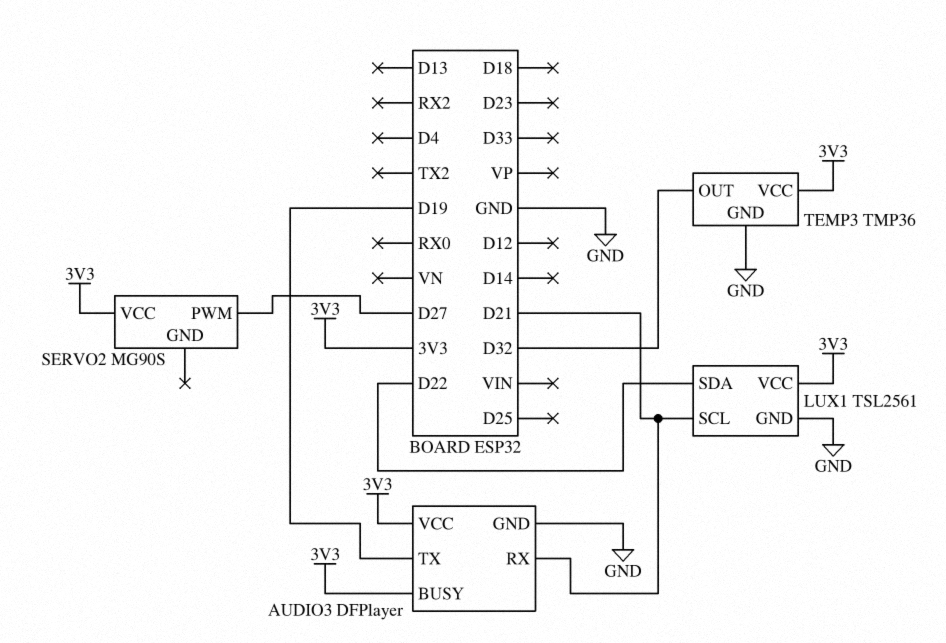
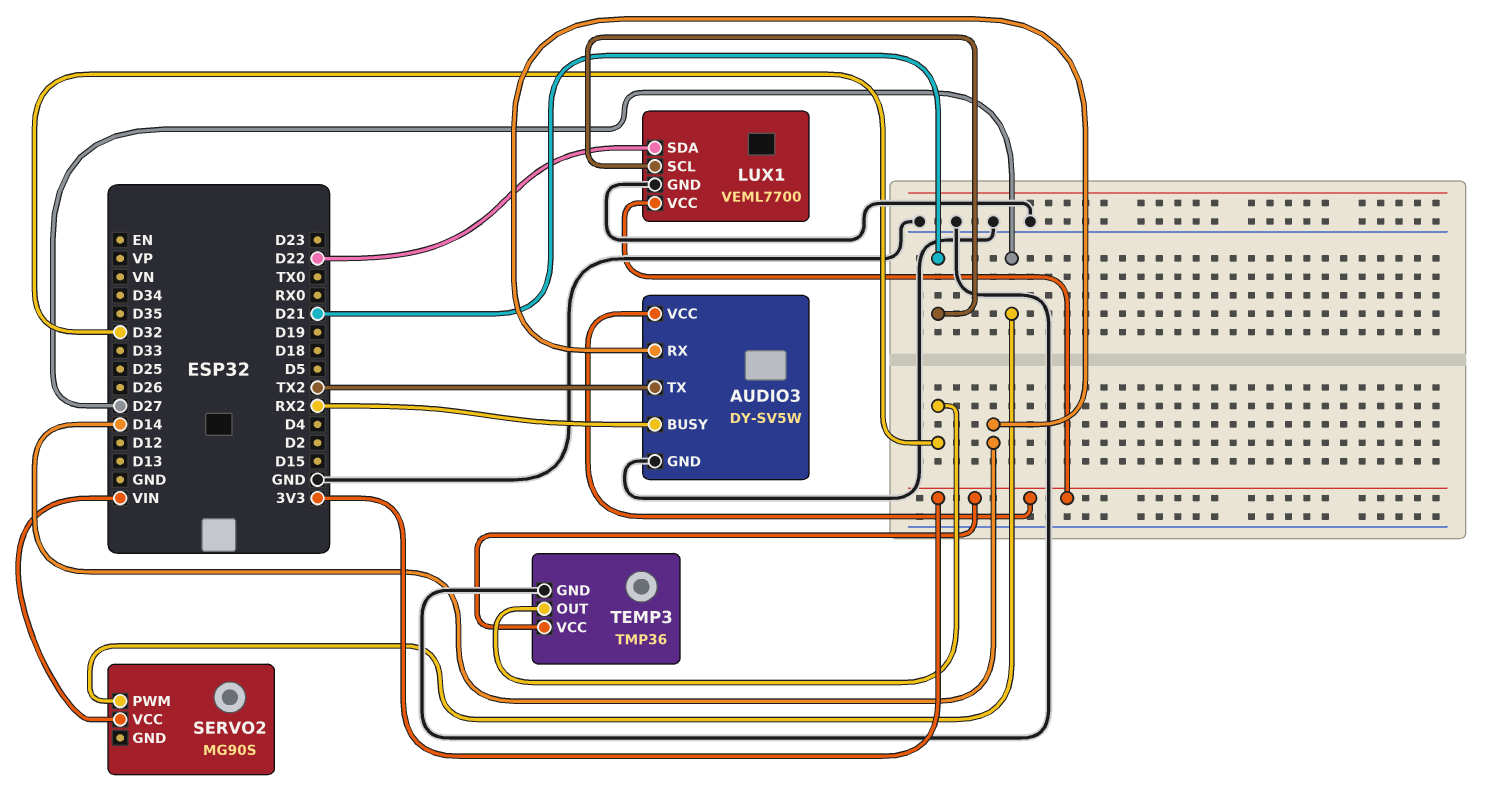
AUDIO3: DFPlayer -> DY-SV5W
AUDIO3 pin BUSY: 3V3 -> RX2
AUDIO3 pin RX: D21 -> D14
AUDIO3 pin TX: D19 -> TX2
LUX1: TSL2561 -> VEML7700
SERVO2 pin VCC: 3V3 -> VIN

